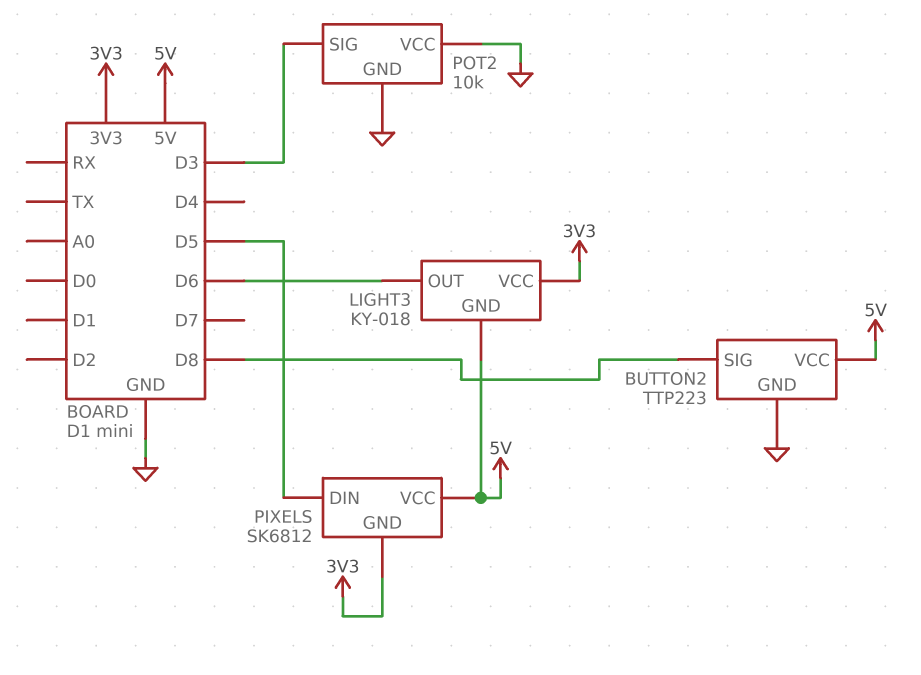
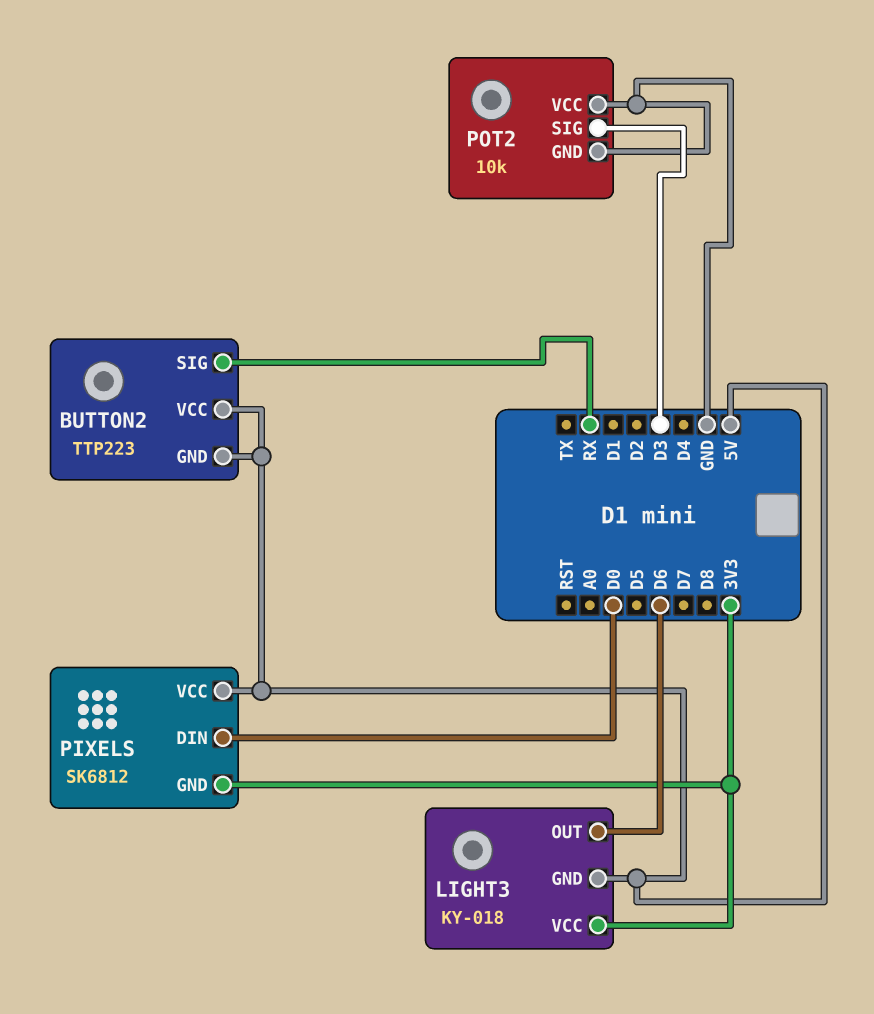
BUTTON2 pin GND: GND -> 5V
BUTTON2 pin SIG: D8 -> RX
PIXELS pin DIN: D5 -> D0

